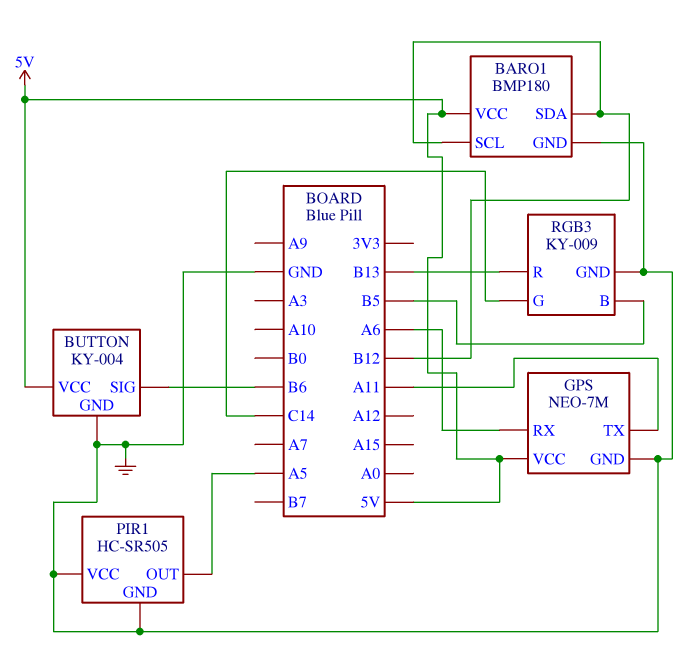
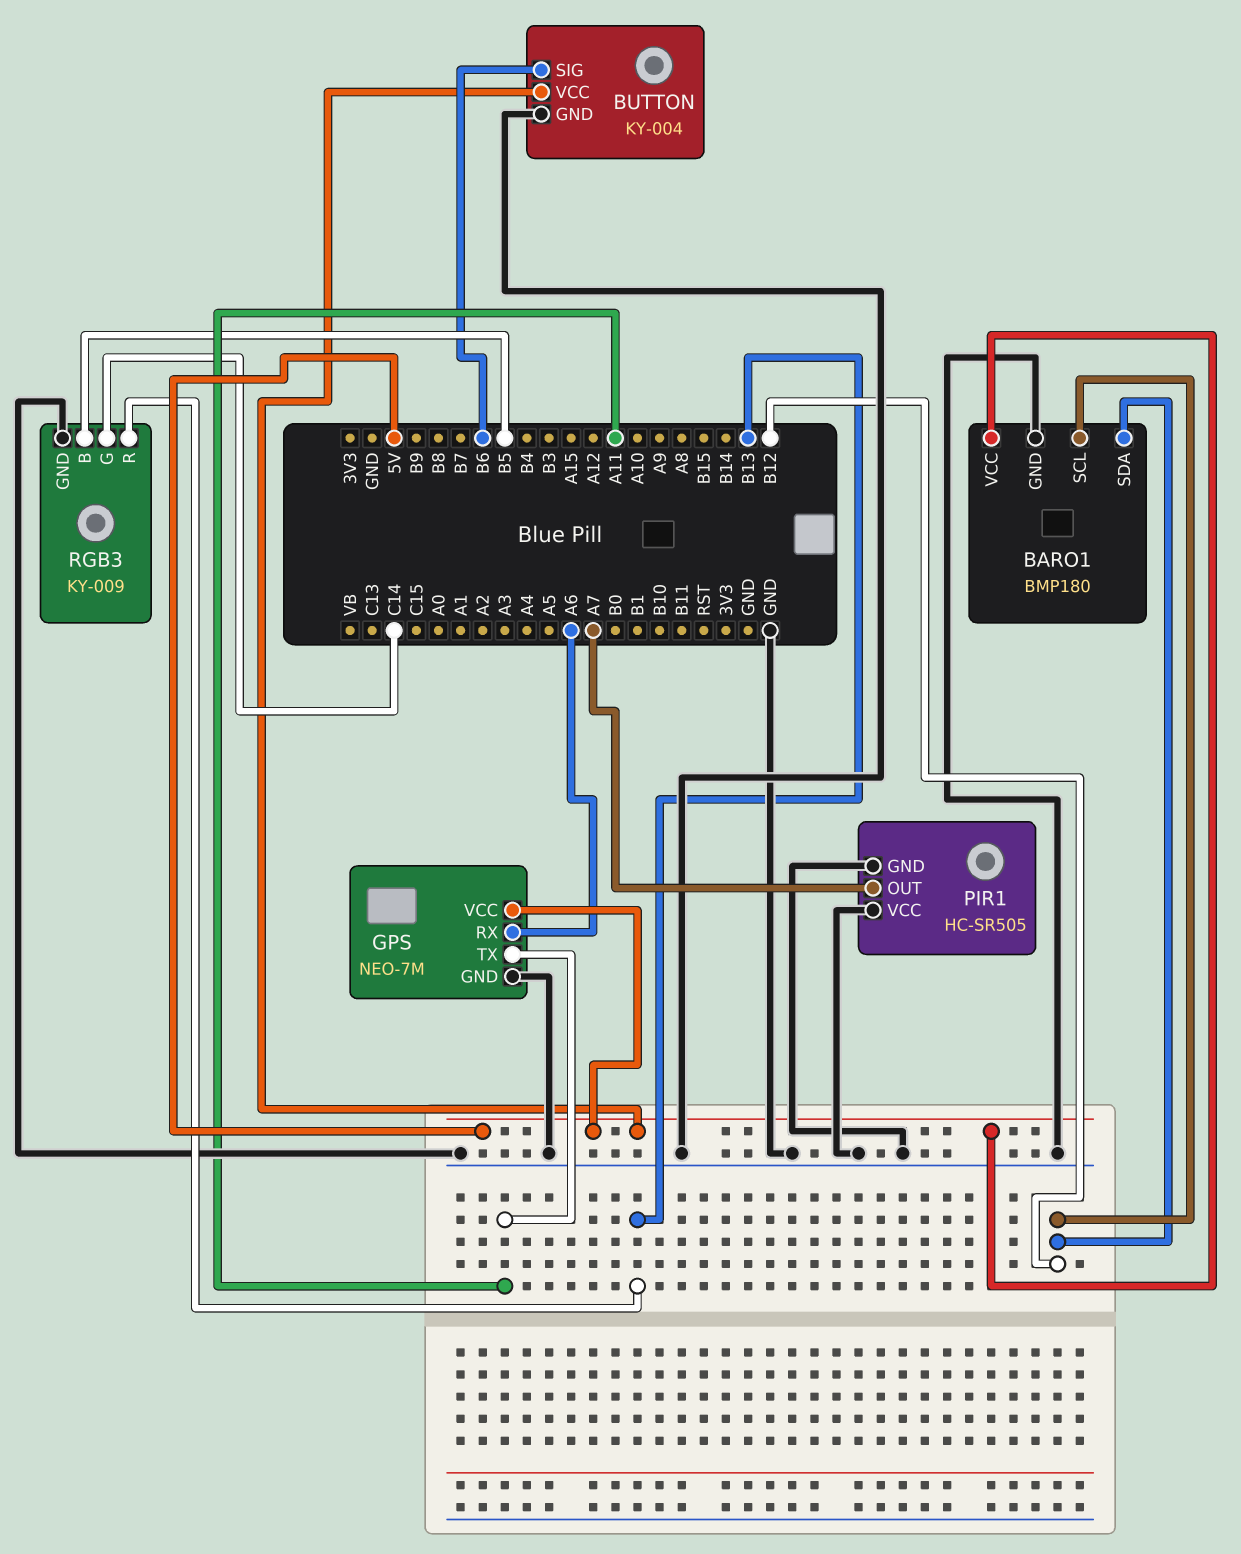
PIR1 pin OUT: A5 -> A7

